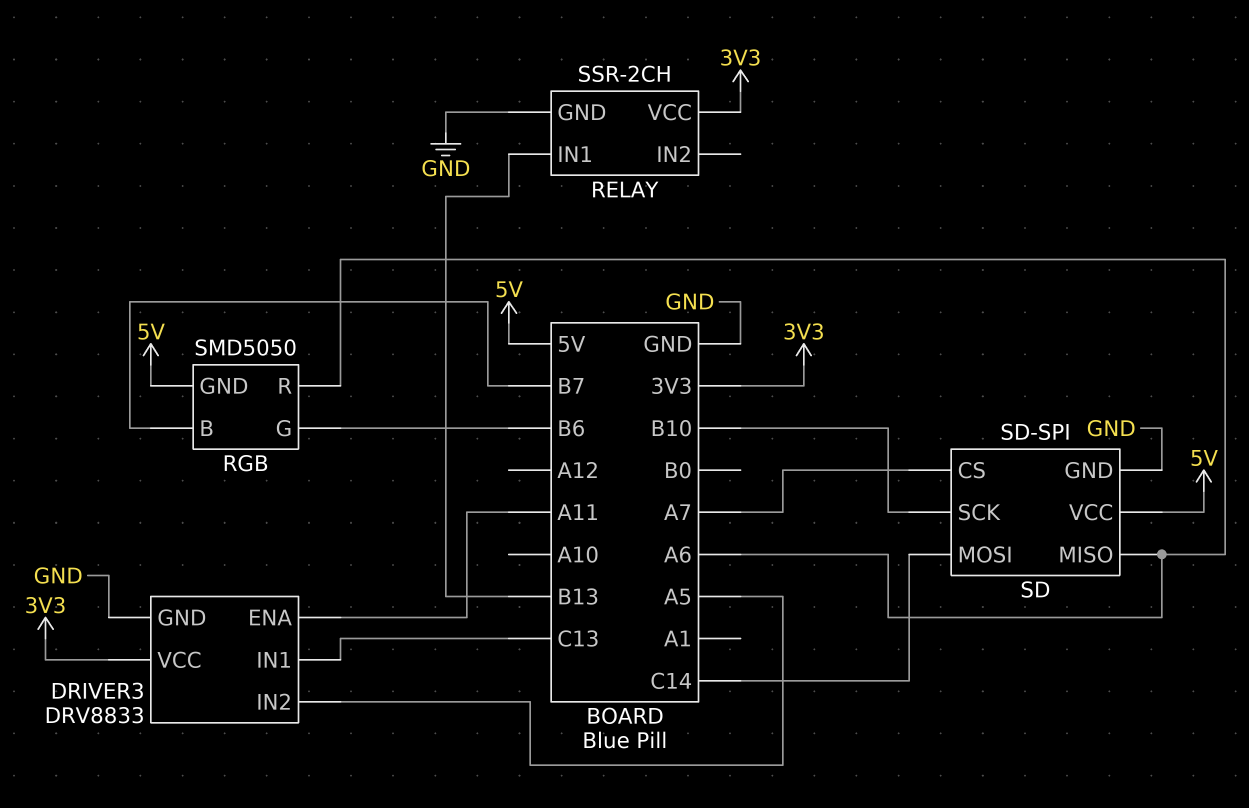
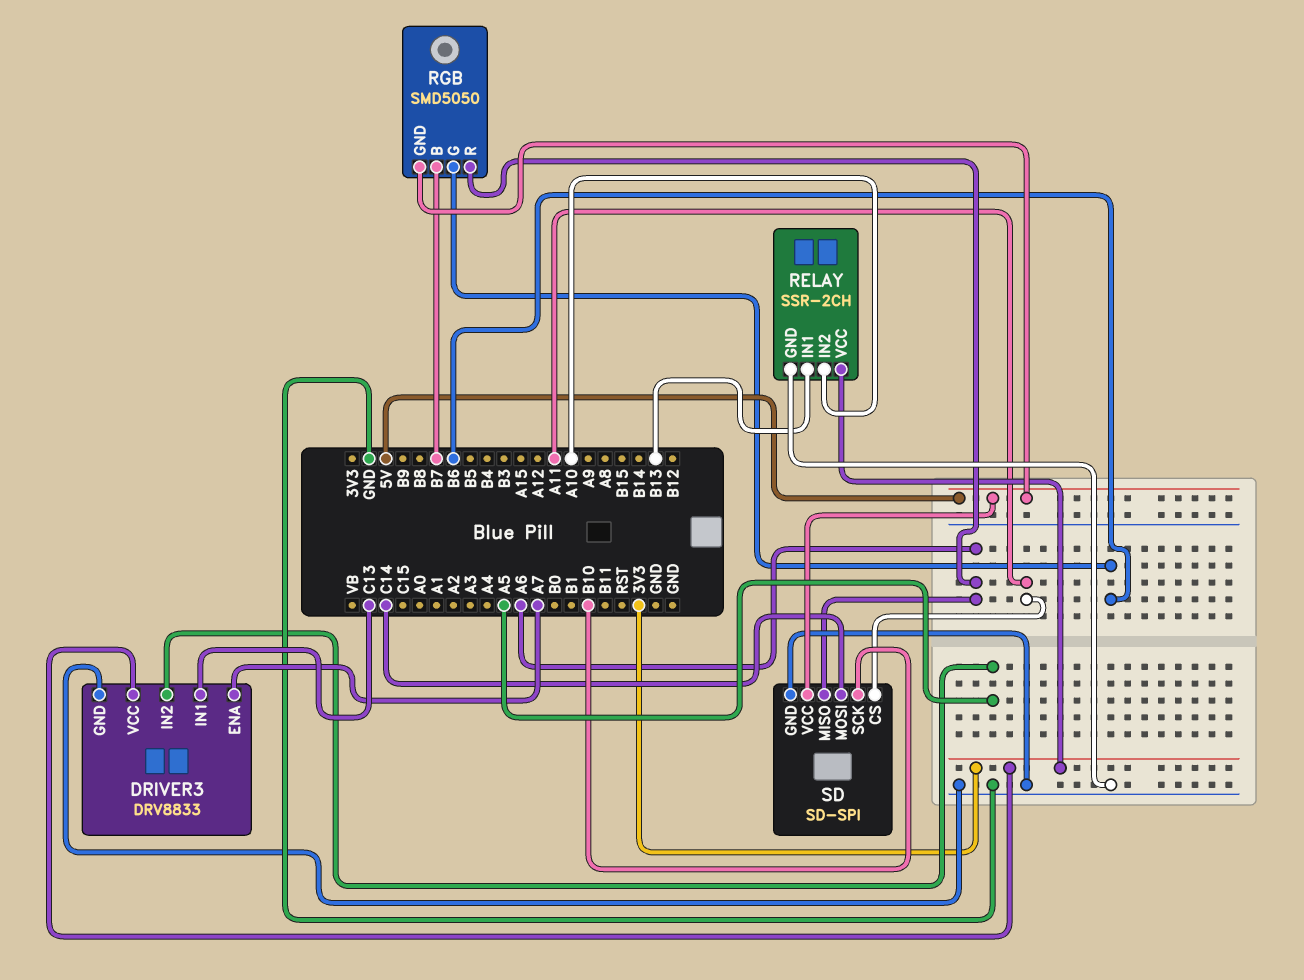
DRIVER3 pin ENA: A11 -> A7
RELAY pin IN2: none -> A10
SD pin CS: A7 -> A11

